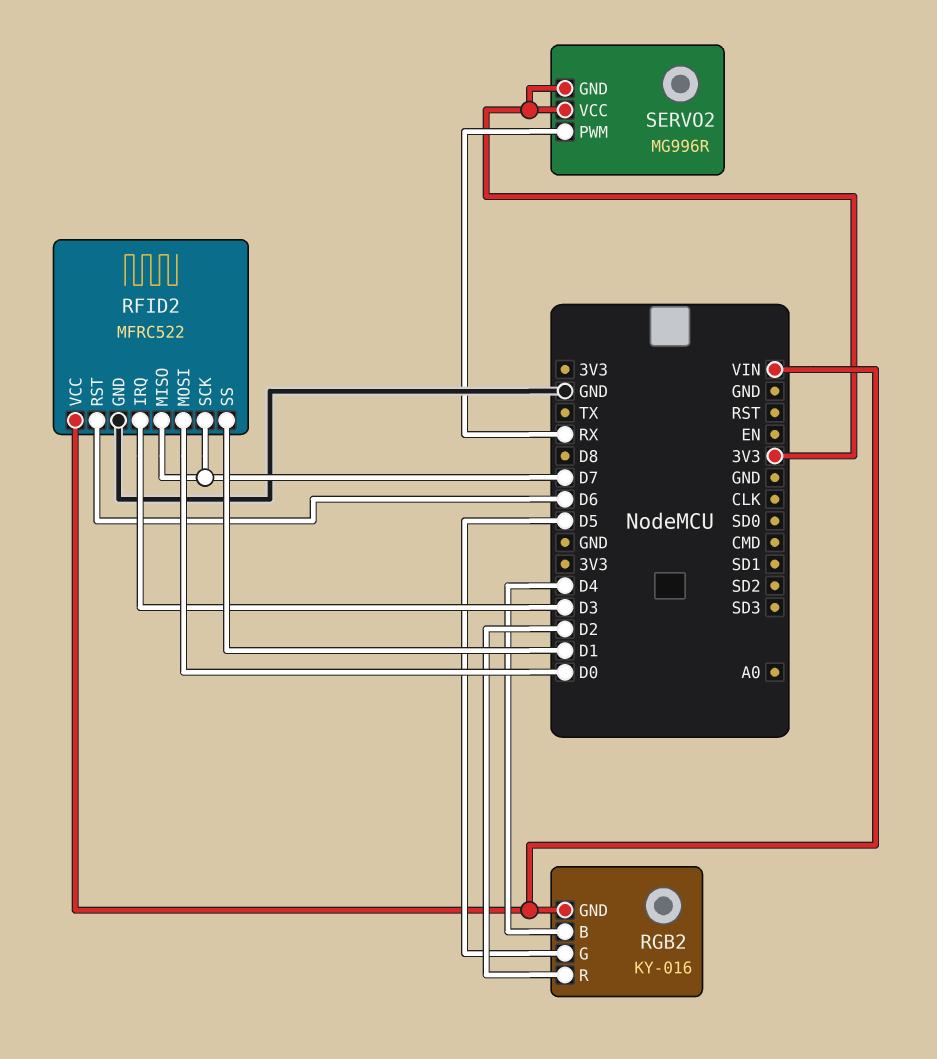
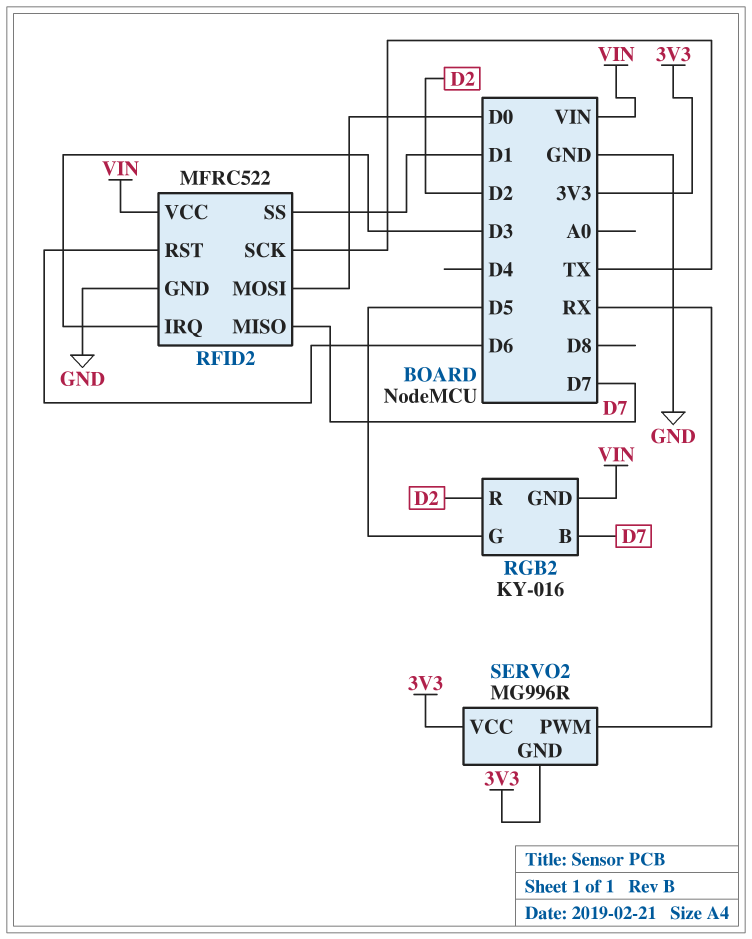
RFID2 pin SCK: D7 -> TX
RGB2 pin B: D4 -> D7

